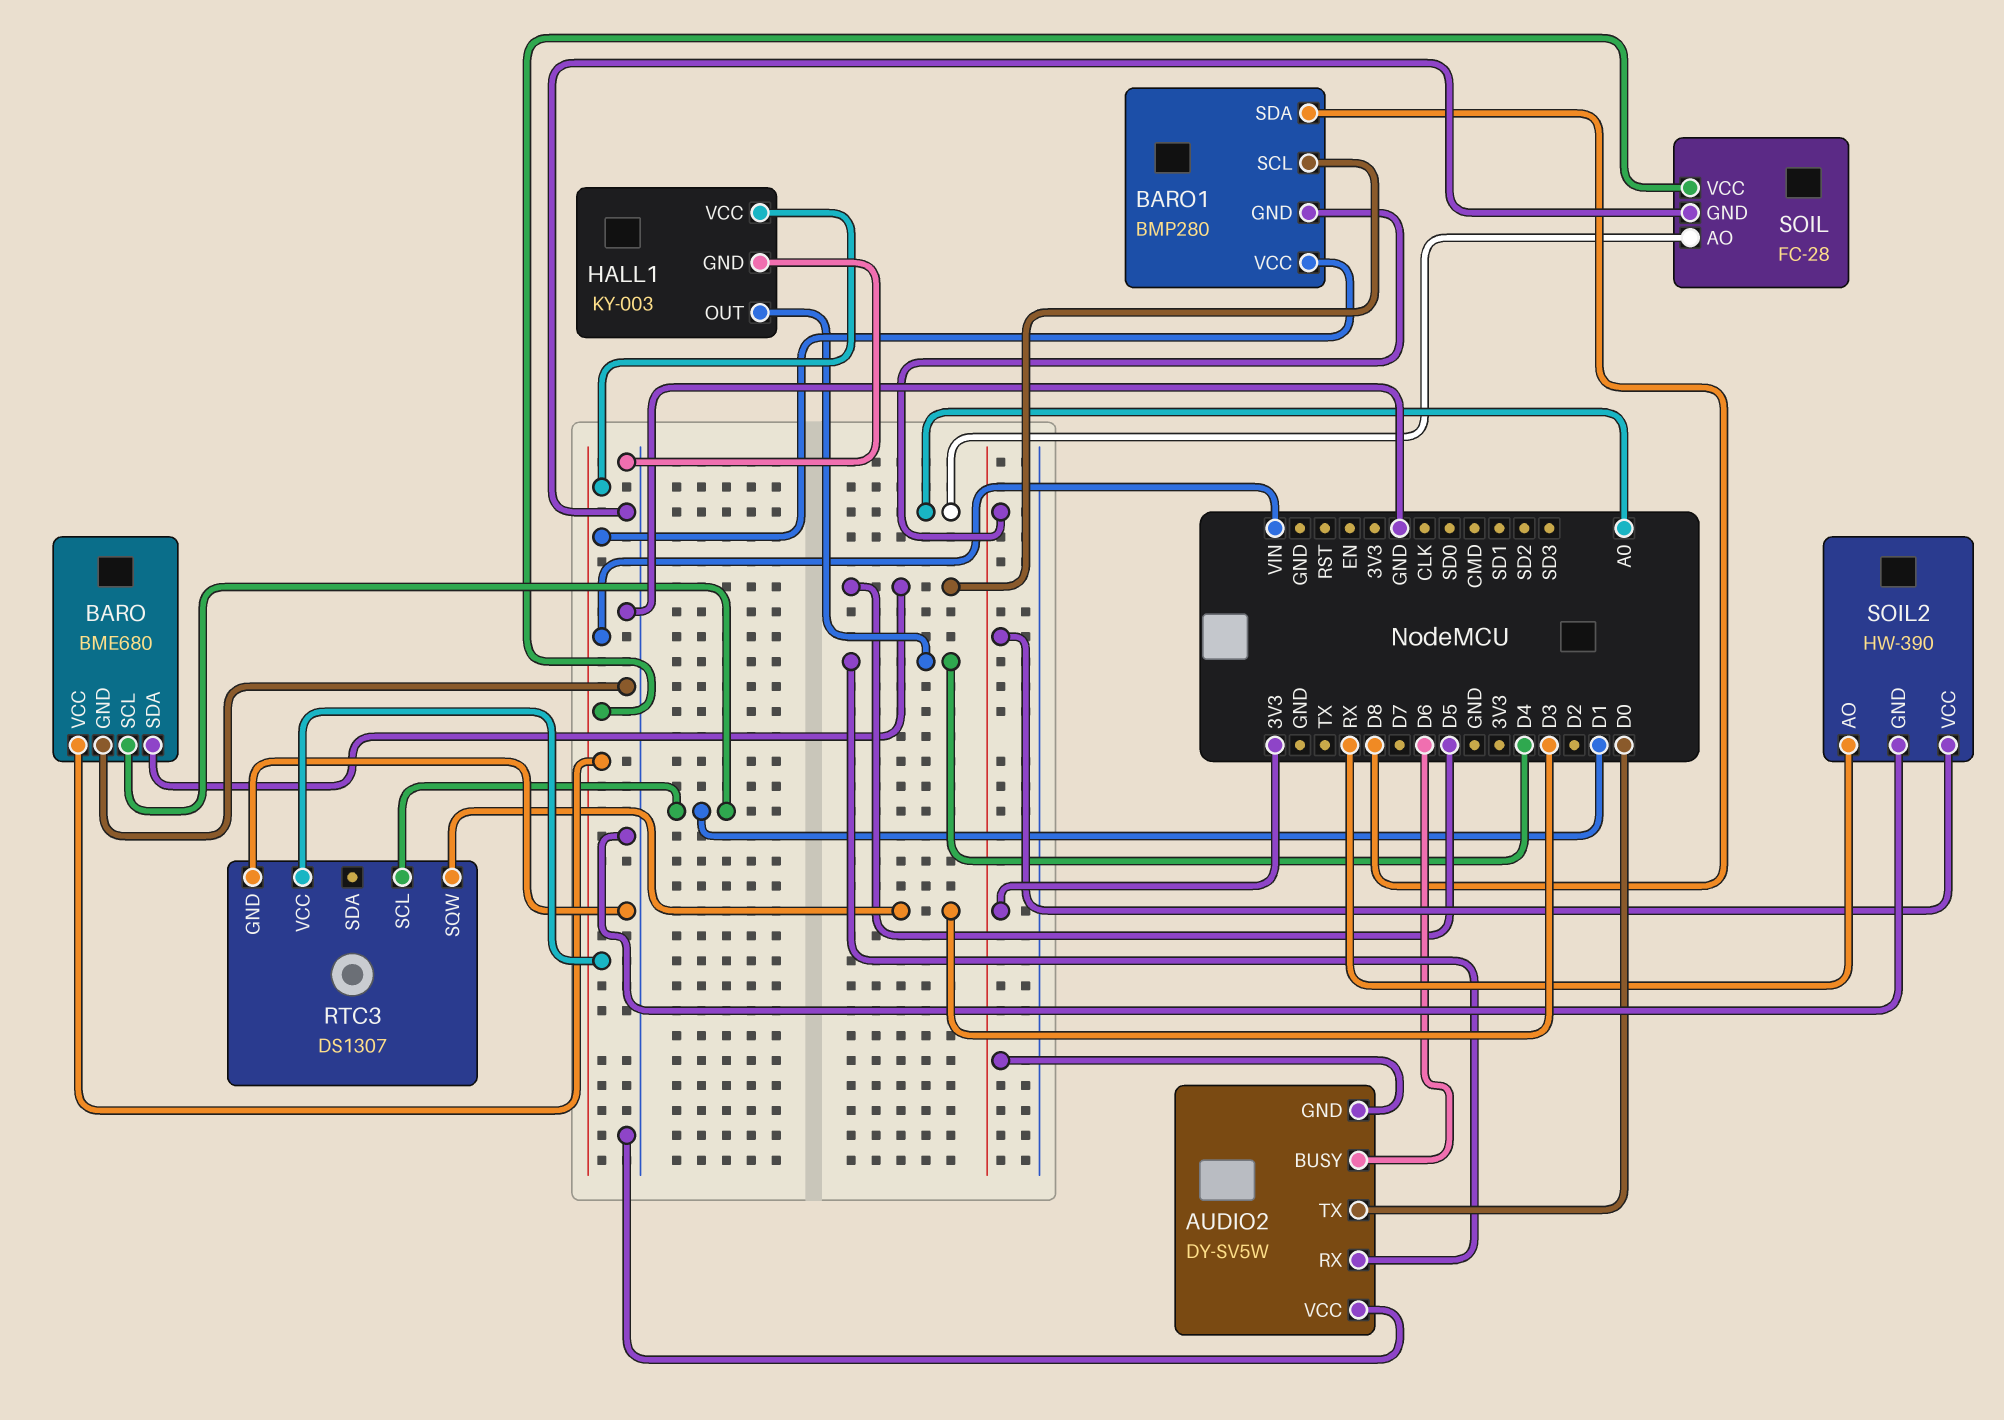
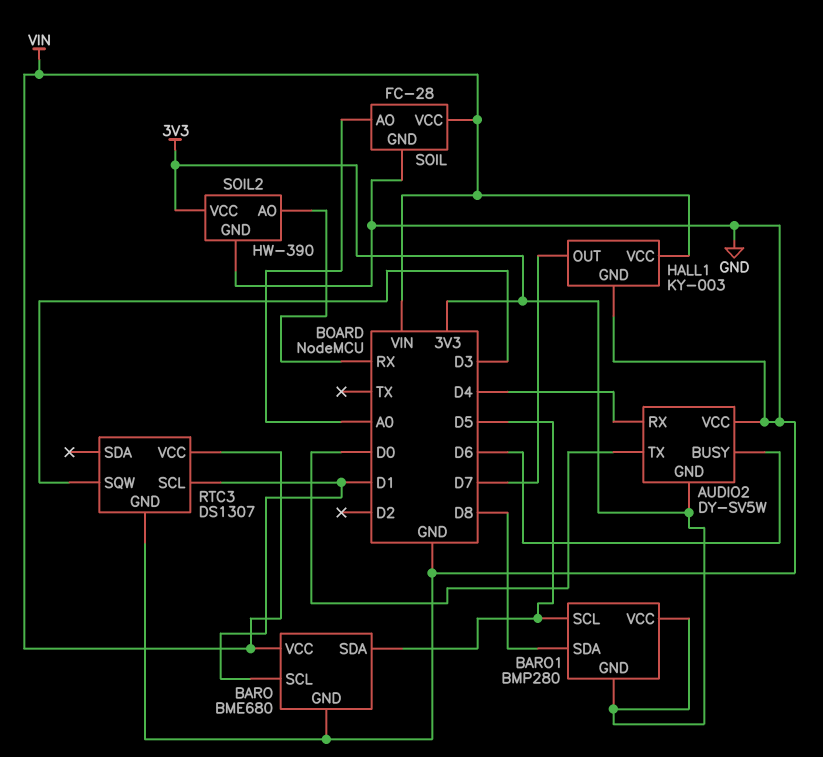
BARO1 pin VCC: VIN -> 3V3
HALL1 pin OUT: D4 -> D7

